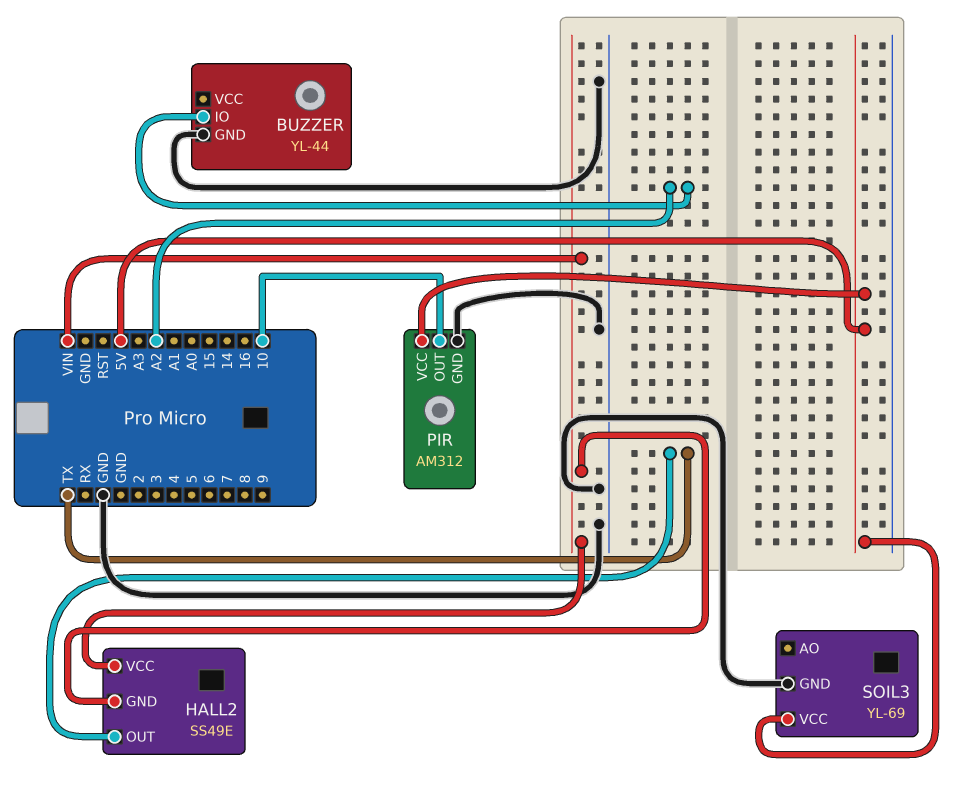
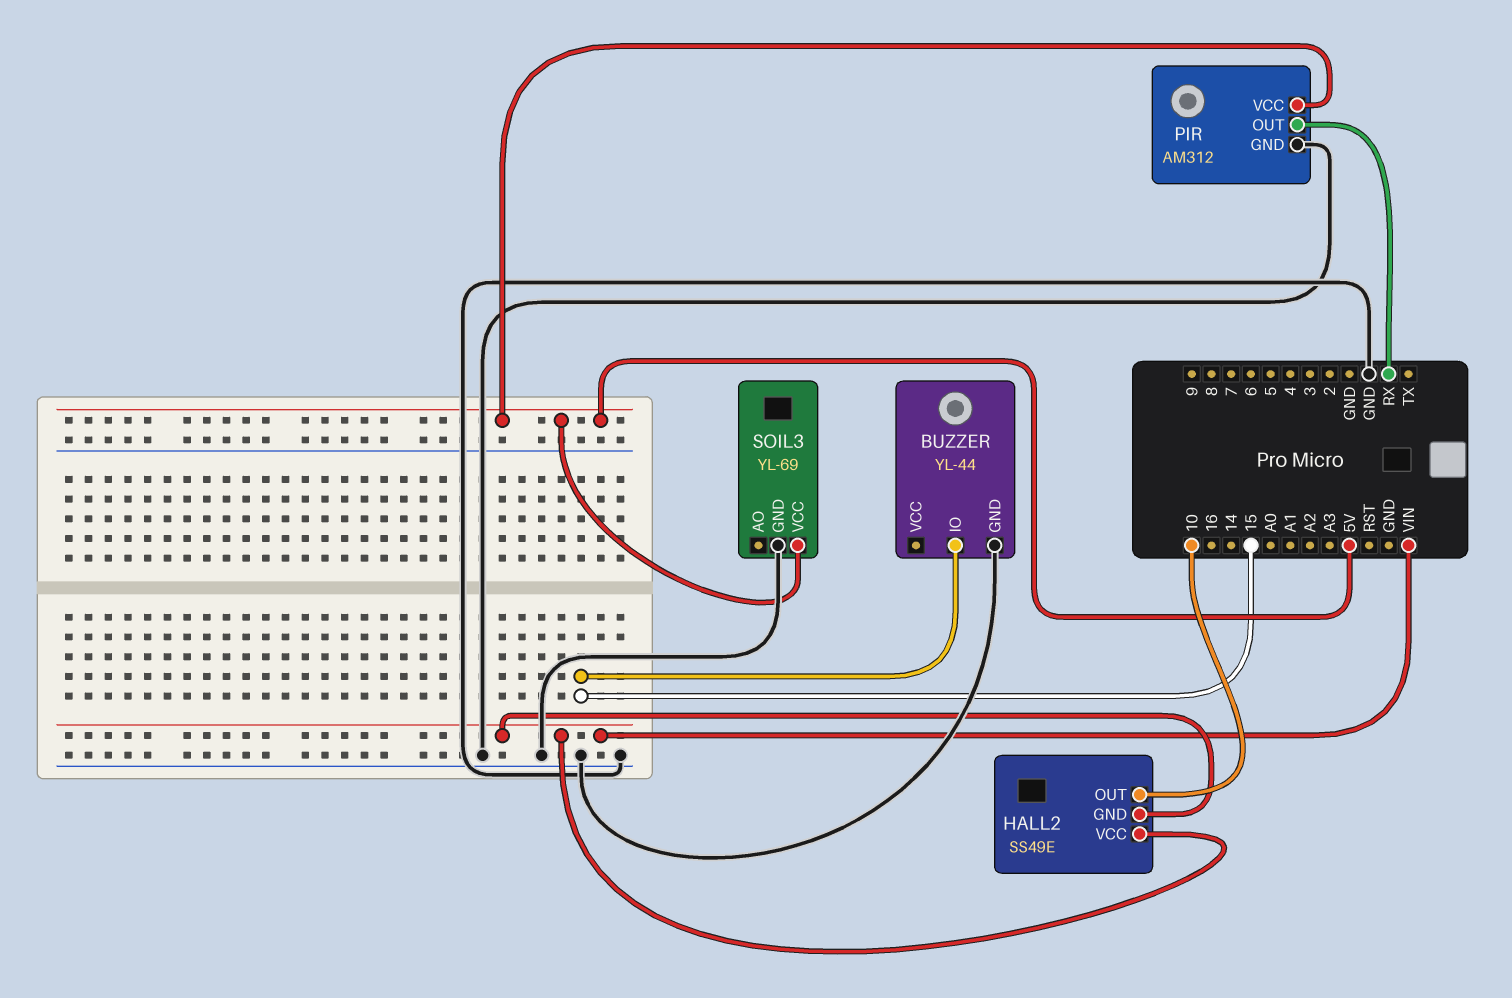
BUZZER pin IO: A2 -> 15
HALL2 pin OUT: TX -> 10
PIR pin OUT: 10 -> RX

